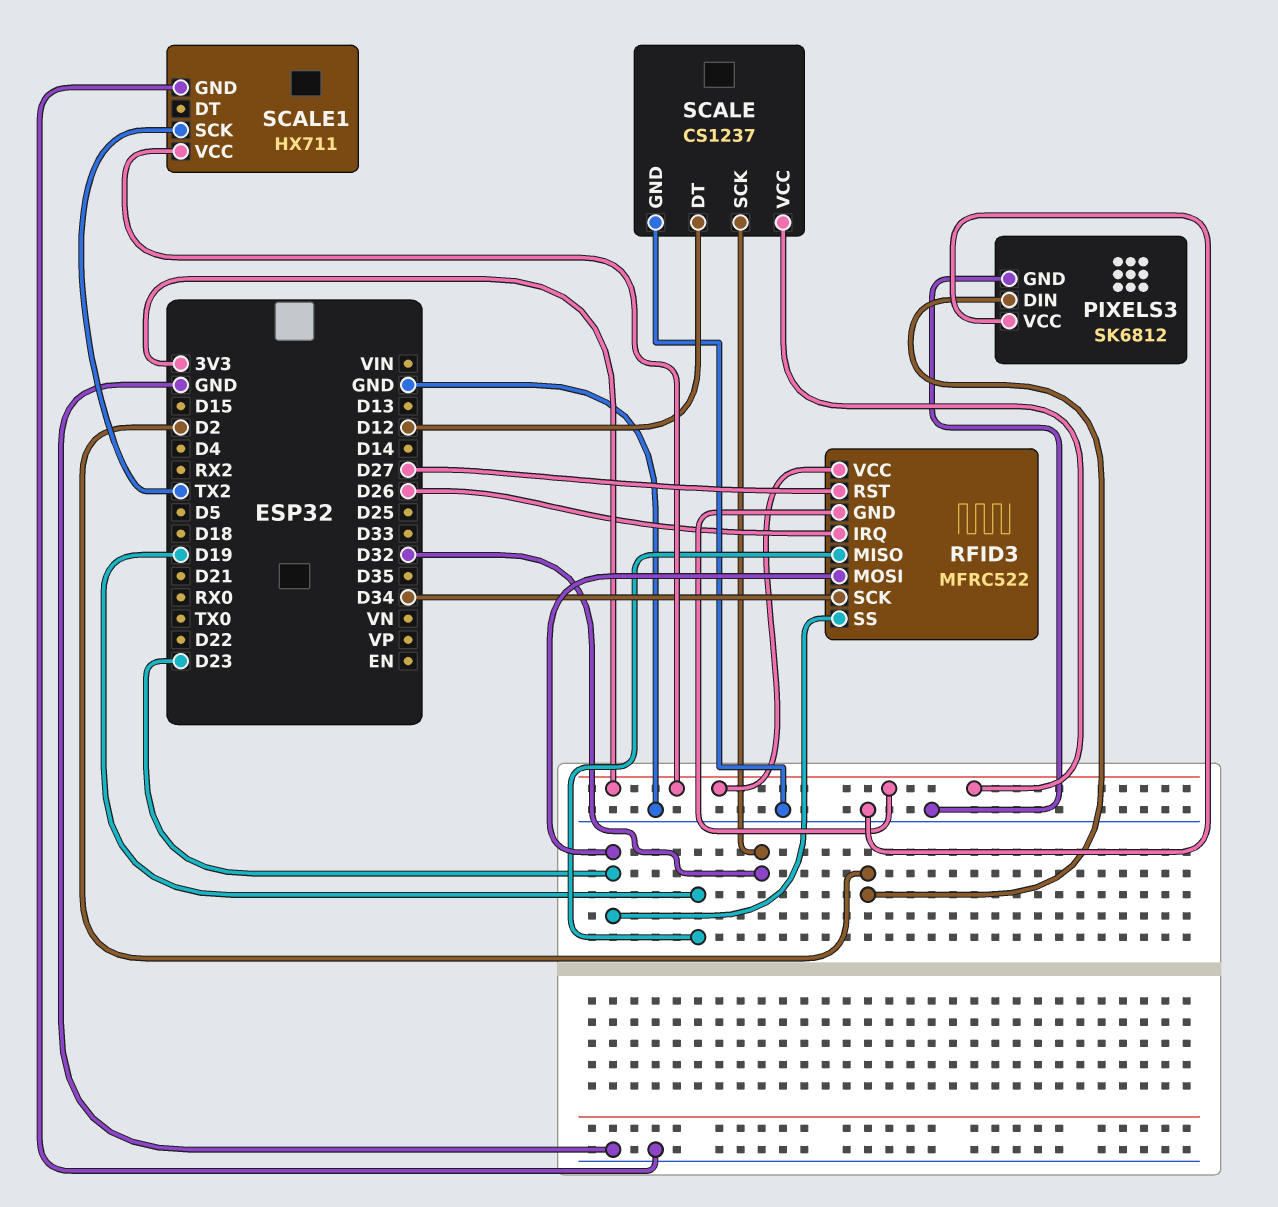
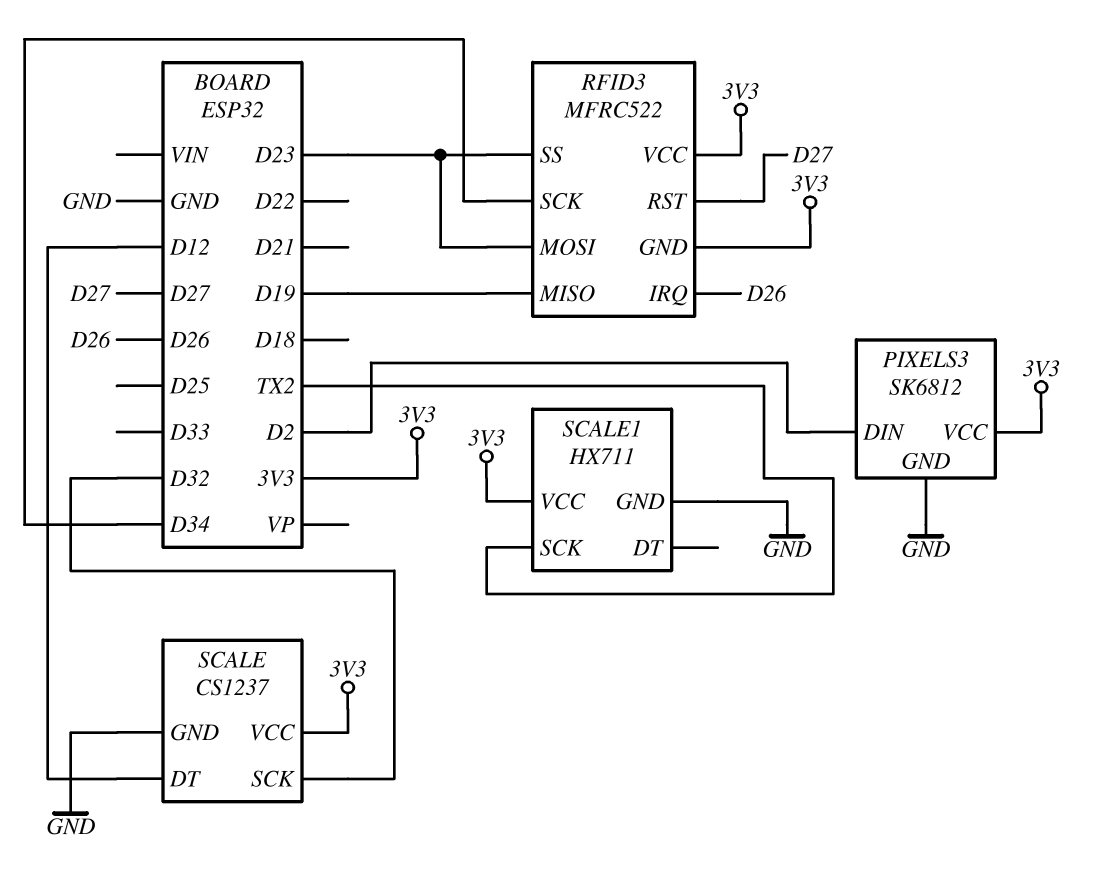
PIXELS3 pin VCC: GND -> 3V3

